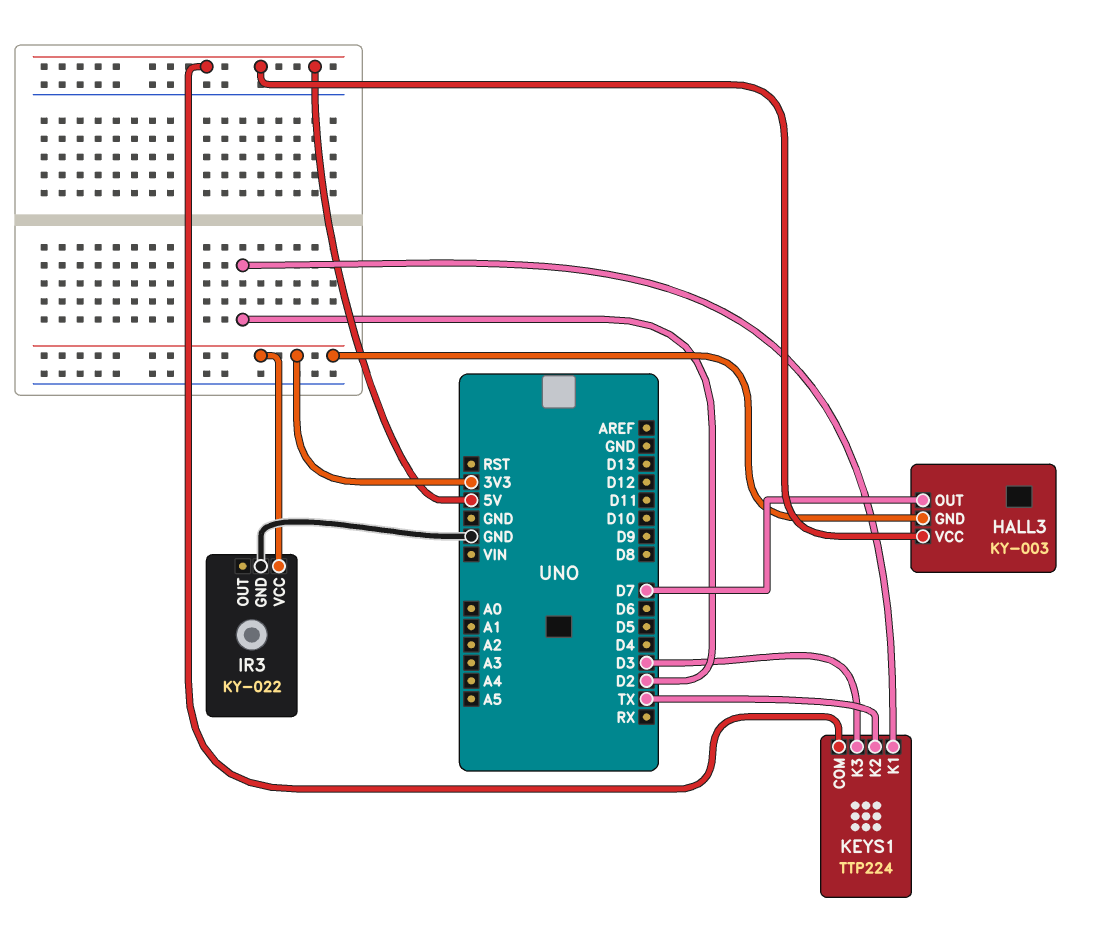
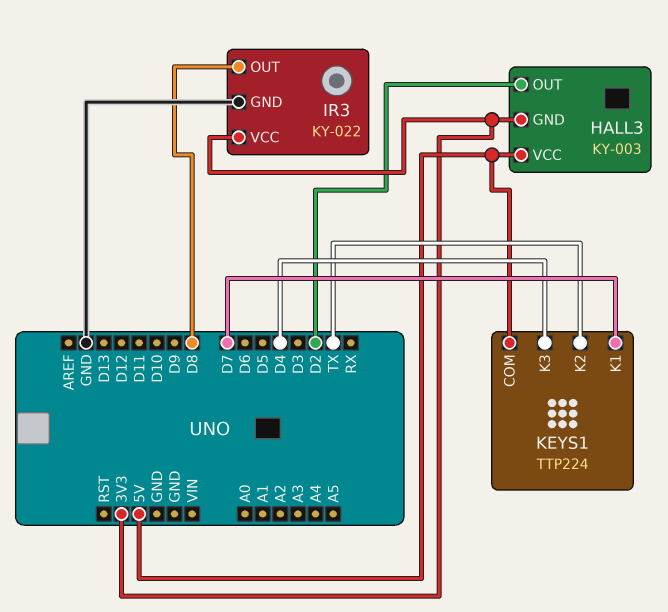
HALL3 pin OUT: D7 -> D2
IR3 pin OUT: none -> D8
KEYS1 pin K1: D2 -> D7
KEYS1 pin K3: D3 -> D4

